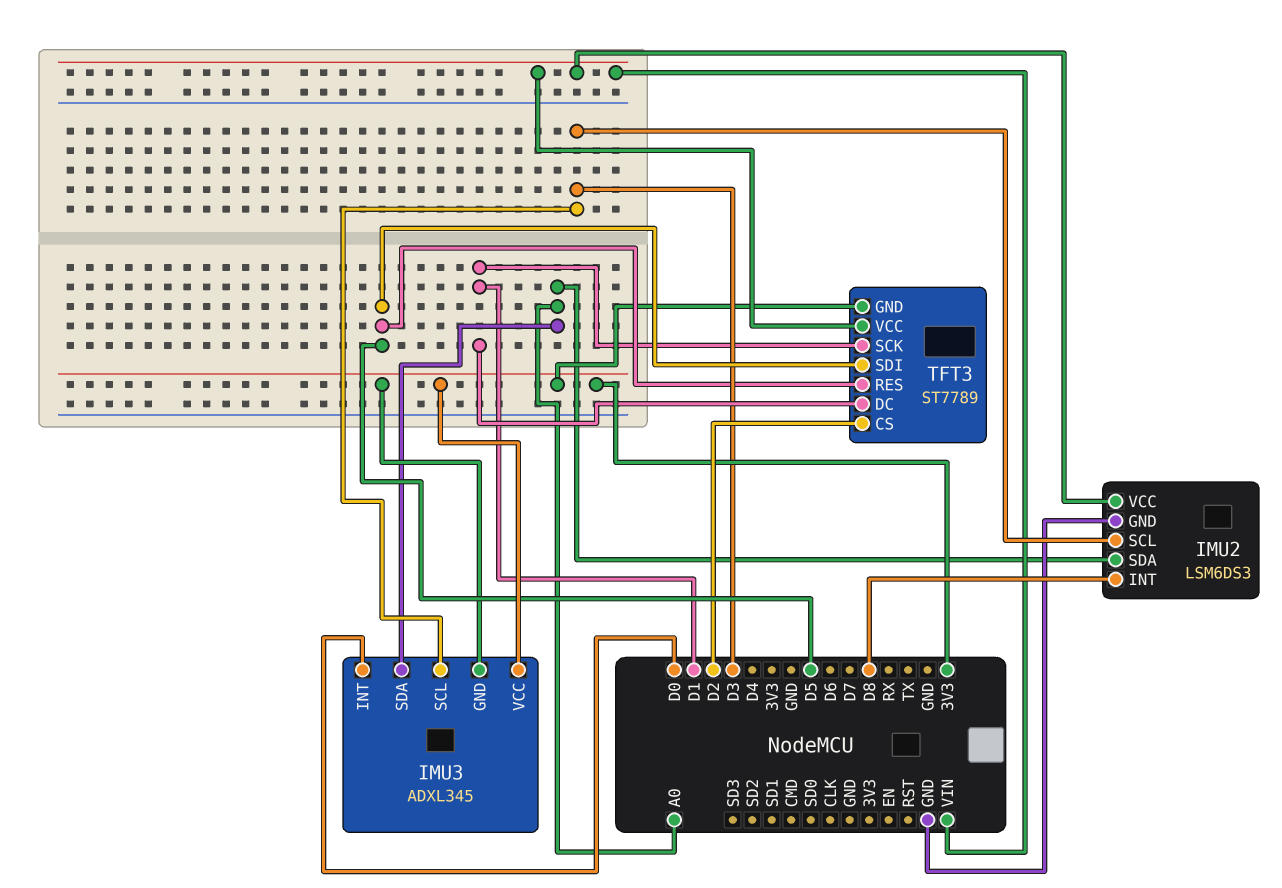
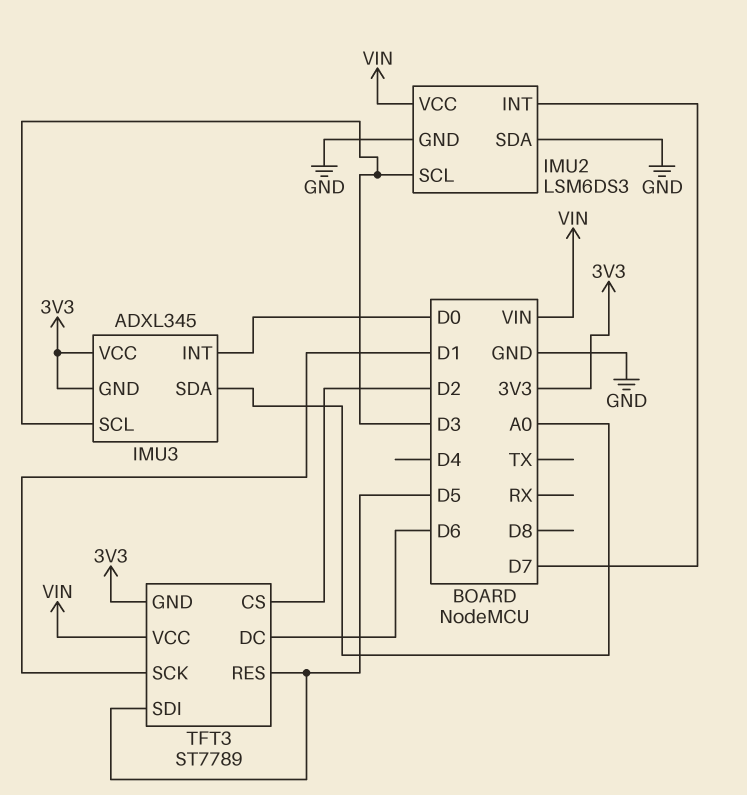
IMU2 pin INT: D8 -> D7
IMU2 pin SDA: A0 -> GND
TFT3 pin DC: D1 -> D6

